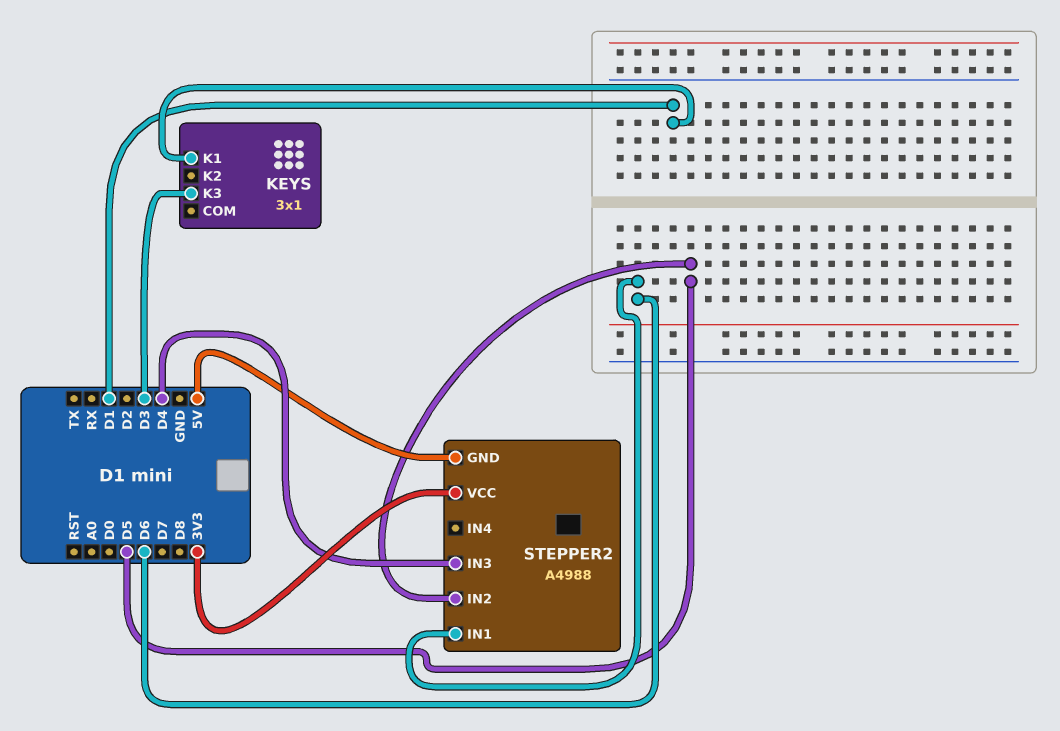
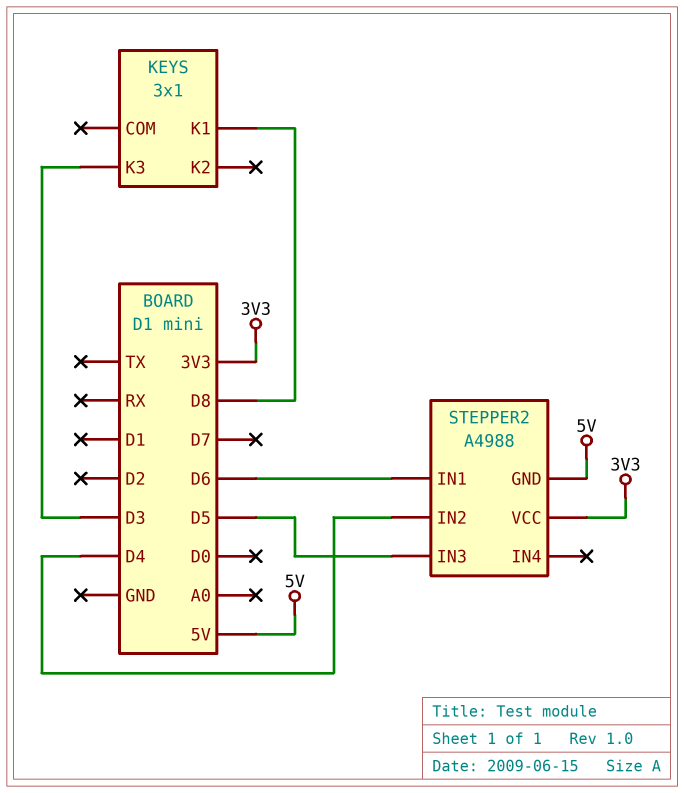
KEYS pin K1: D1 -> D8
STEPPER2 pin IN2: D5 -> D4
STEPPER2 pin IN3: D4 -> D5

